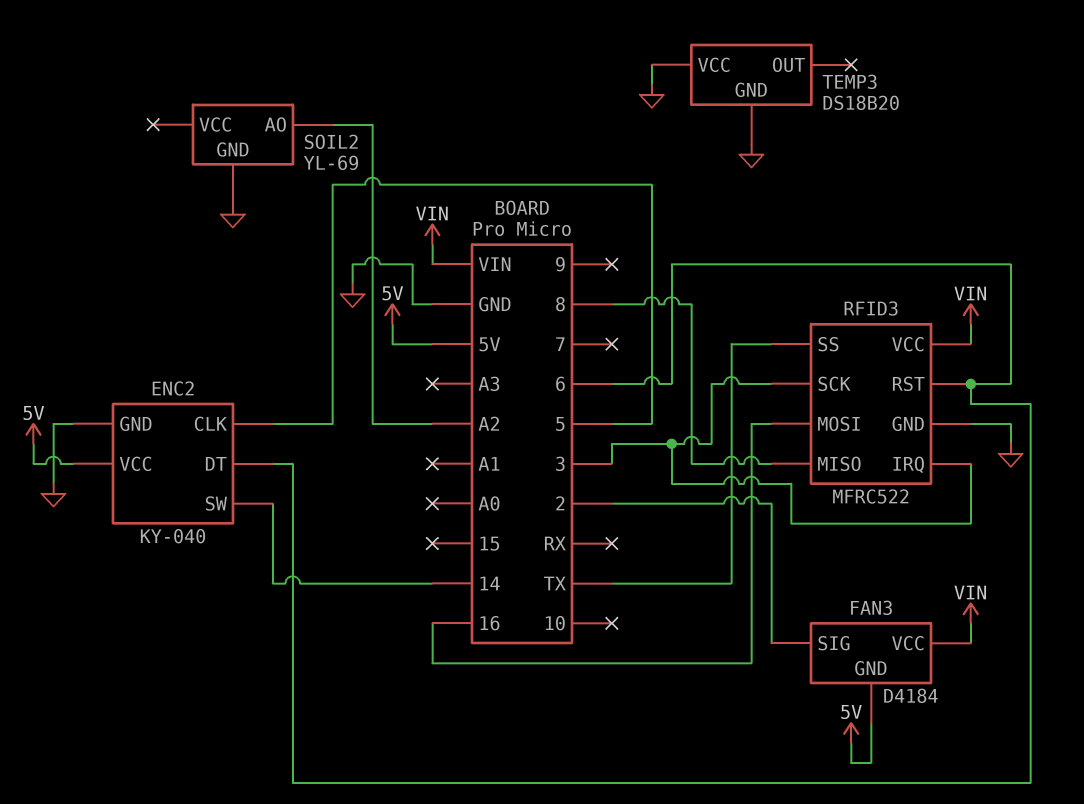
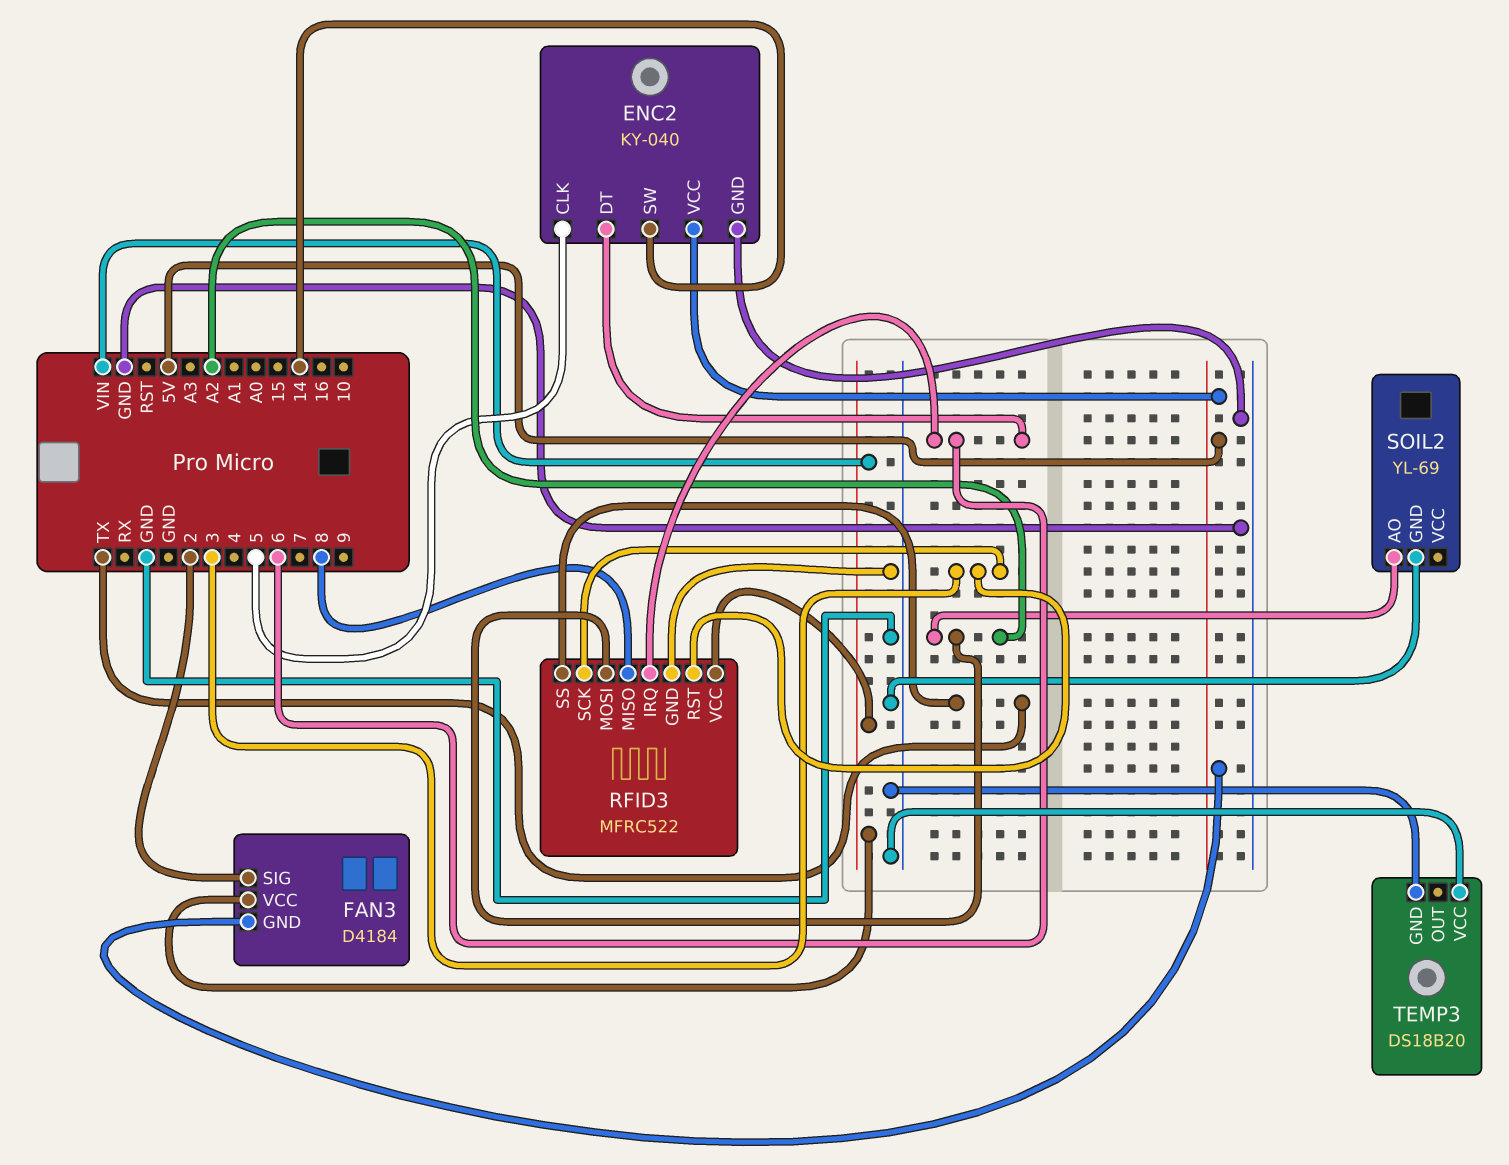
RFID3 pin IRQ: 3 -> 6
RFID3 pin MOSI: 16 -> A2
RFID3 pin RST: 6 -> 3

